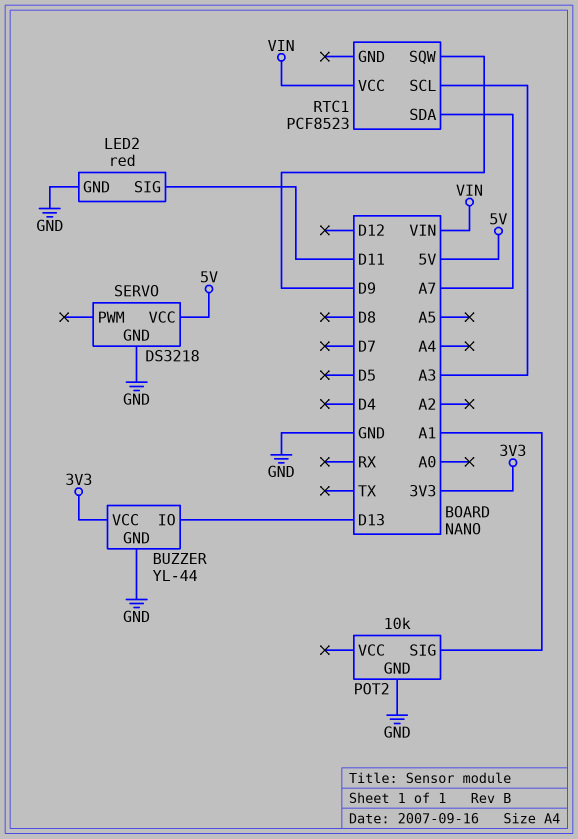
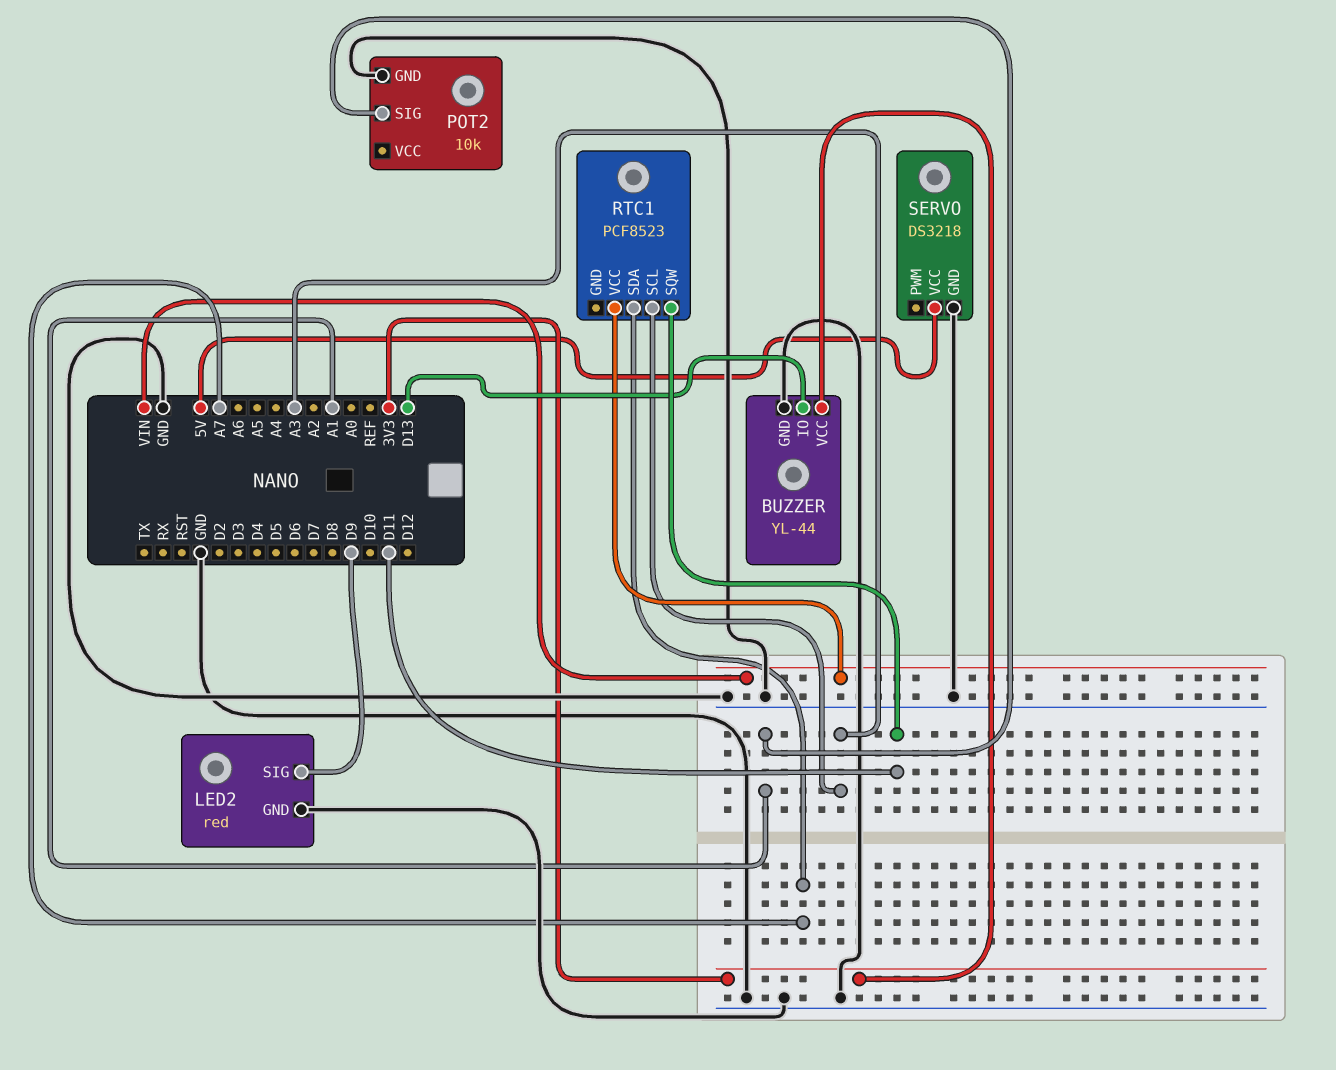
LED2 pin SIG: D11 -> D9
RTC1 pin SQW: D9 -> D11

